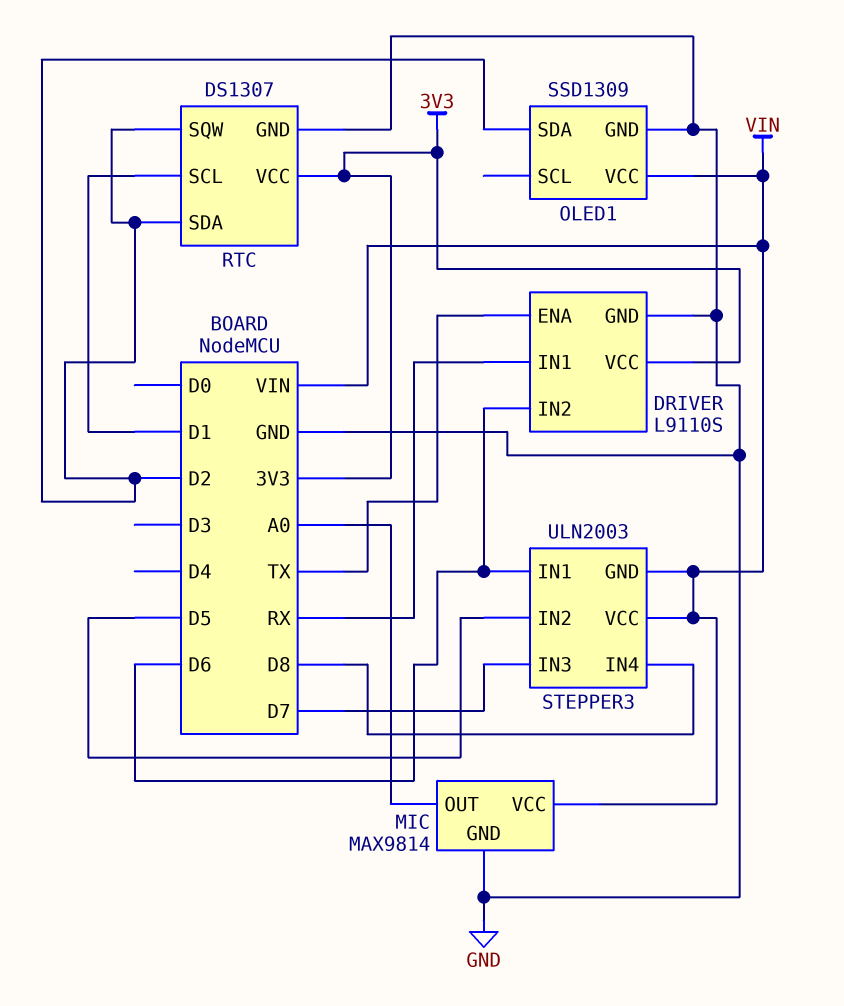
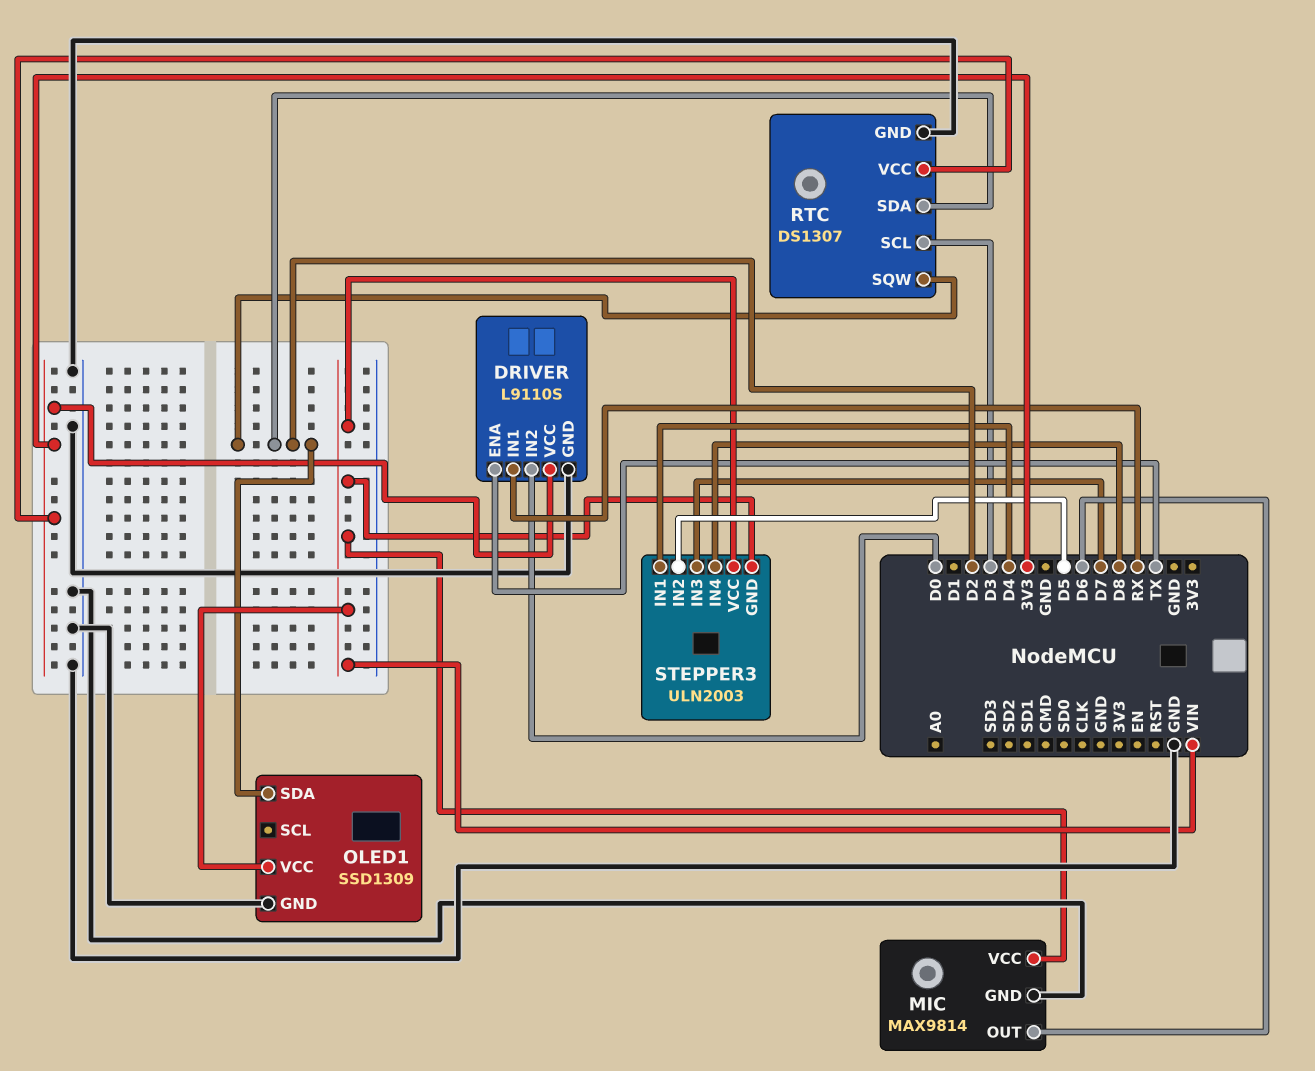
DRIVER pin IN2: D6 -> D0
MIC pin OUT: A0 -> D6
RTC pin SCL: D1 -> D3
STEPPER3 pin IN1: D6 -> D4

